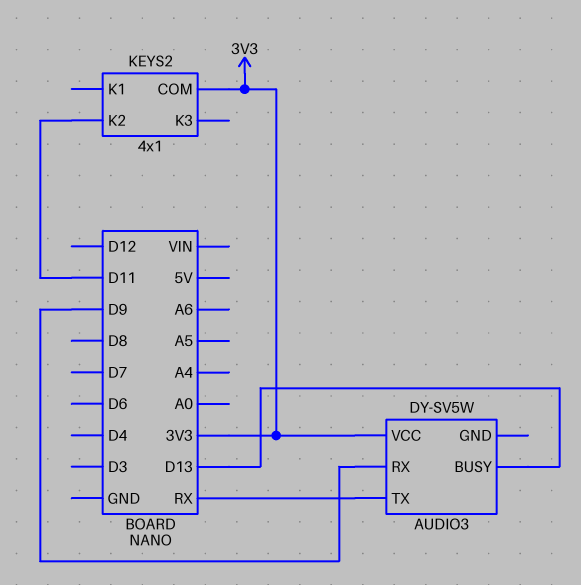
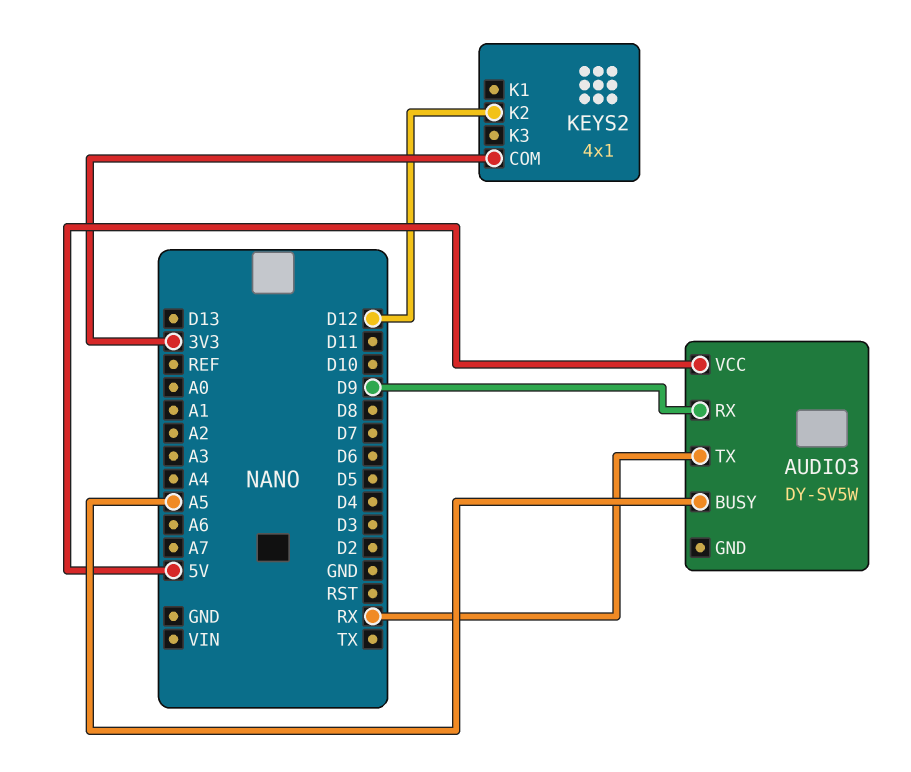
AUDIO3 pin BUSY: D13 -> A5
AUDIO3 pin VCC: 3V3 -> 5V
KEYS2 pin K2: D11 -> D12

